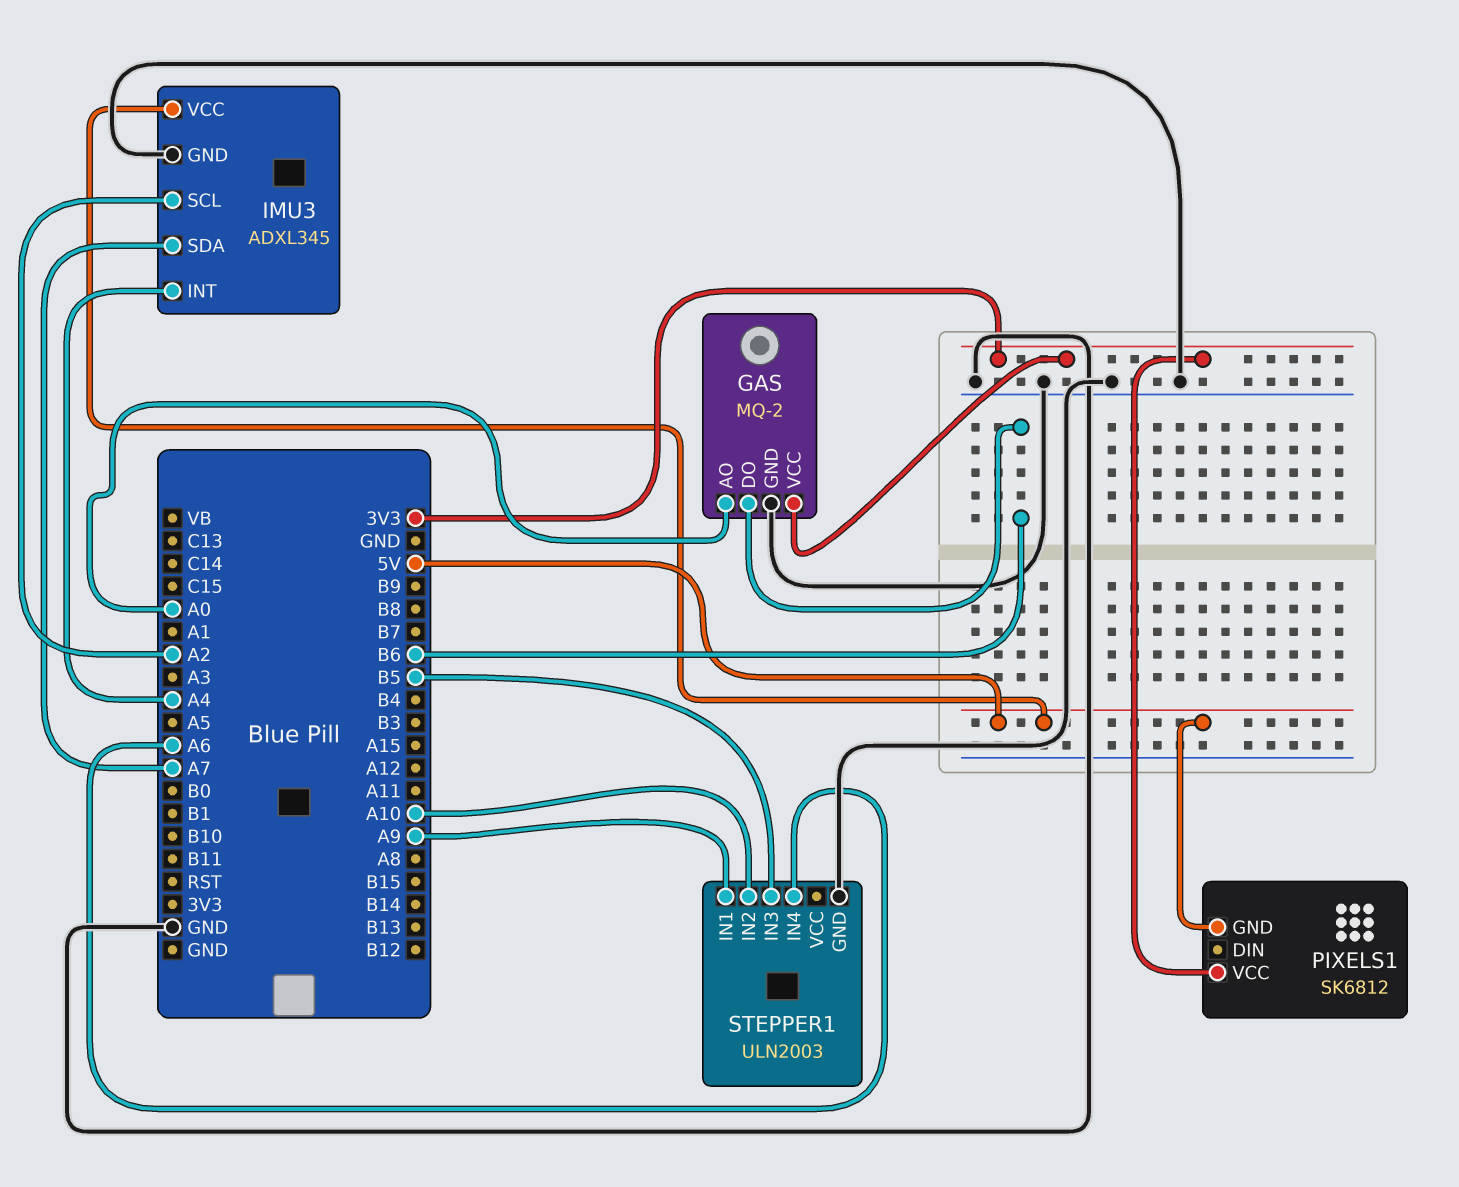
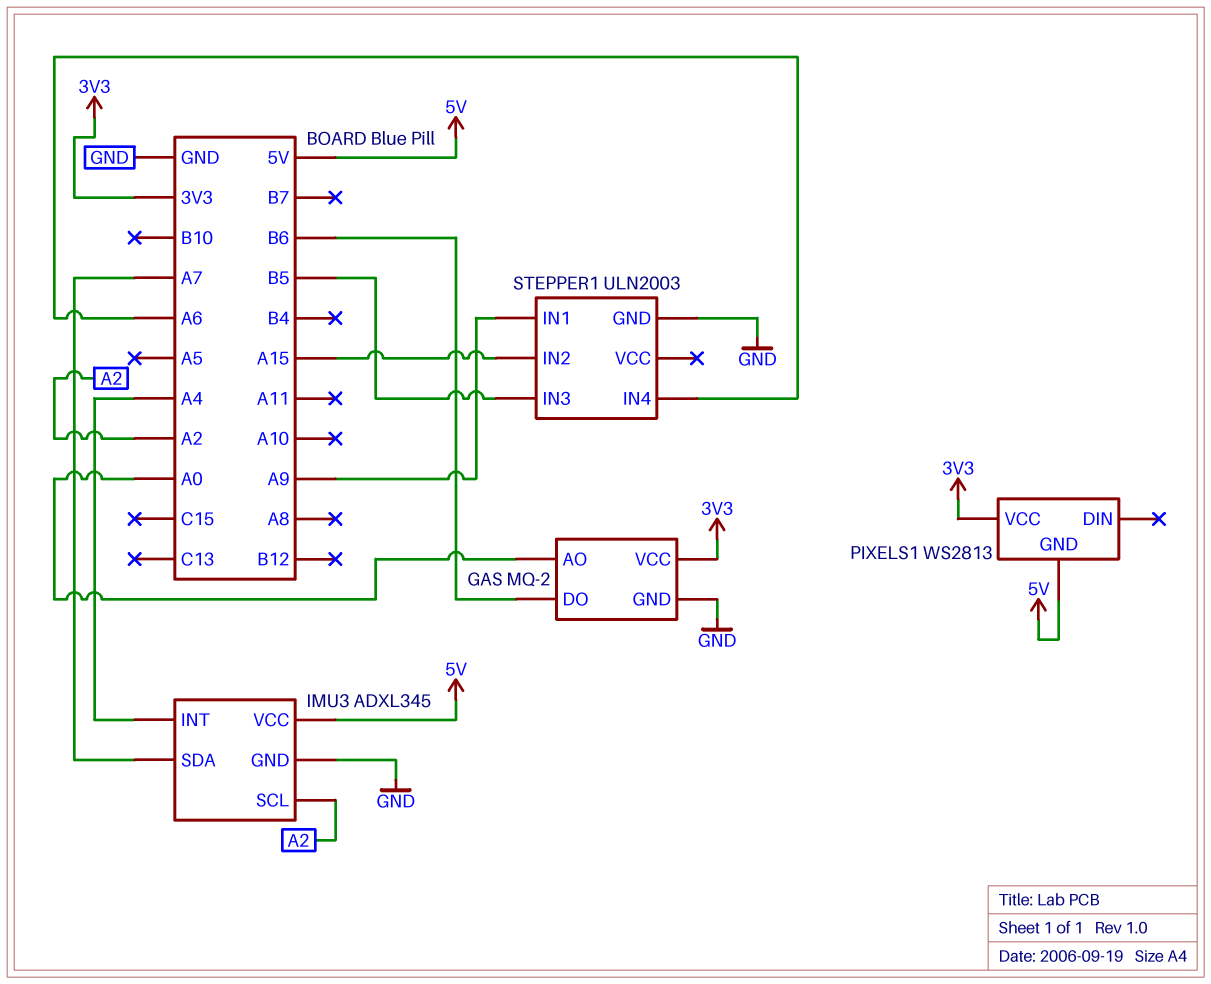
PIXELS1: SK6812 -> WS2813
STEPPER1 pin IN2: A10 -> A15

